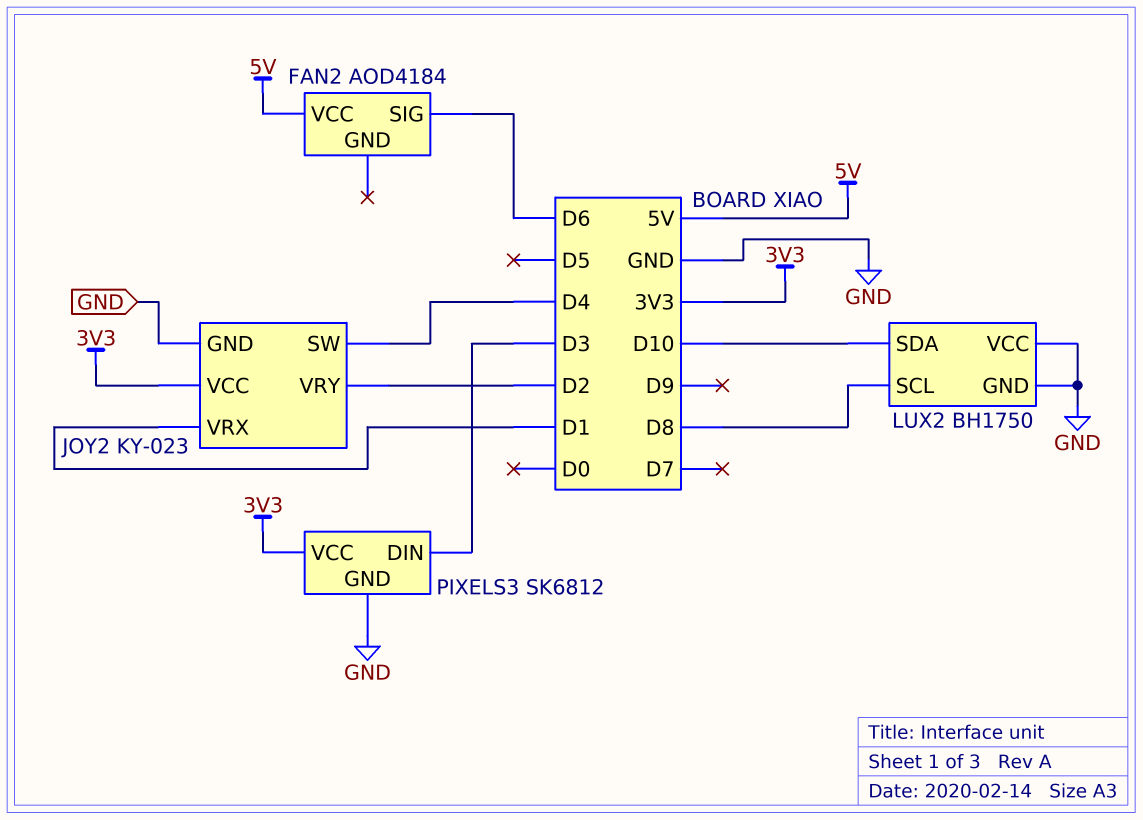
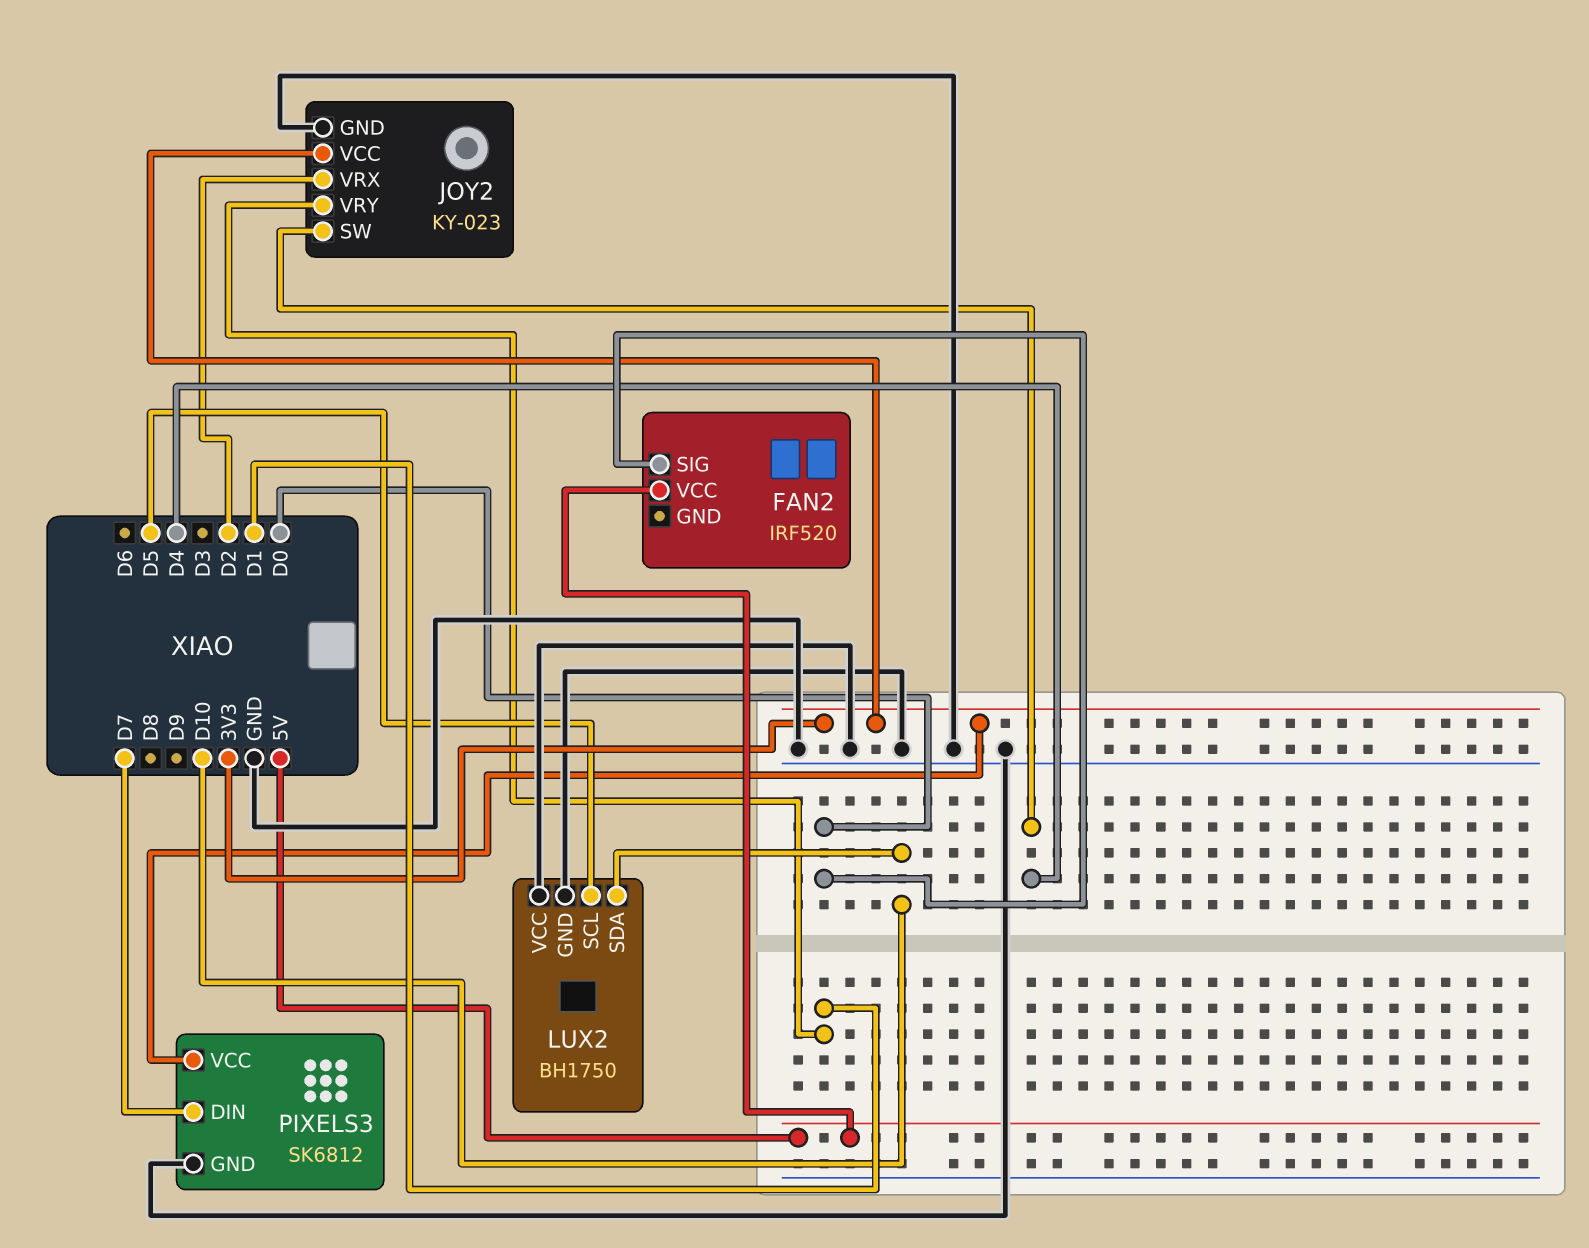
FAN2: AOD4184 -> IRF520
FAN2 pin SIG: D6 -> D0
JOY2 pin VRX: D1 -> D2
JOY2 pin VRY: D2 -> D1
LUX2 pin SCL: D8 -> D5
PIXELS3 pin DIN: D3 -> D7

